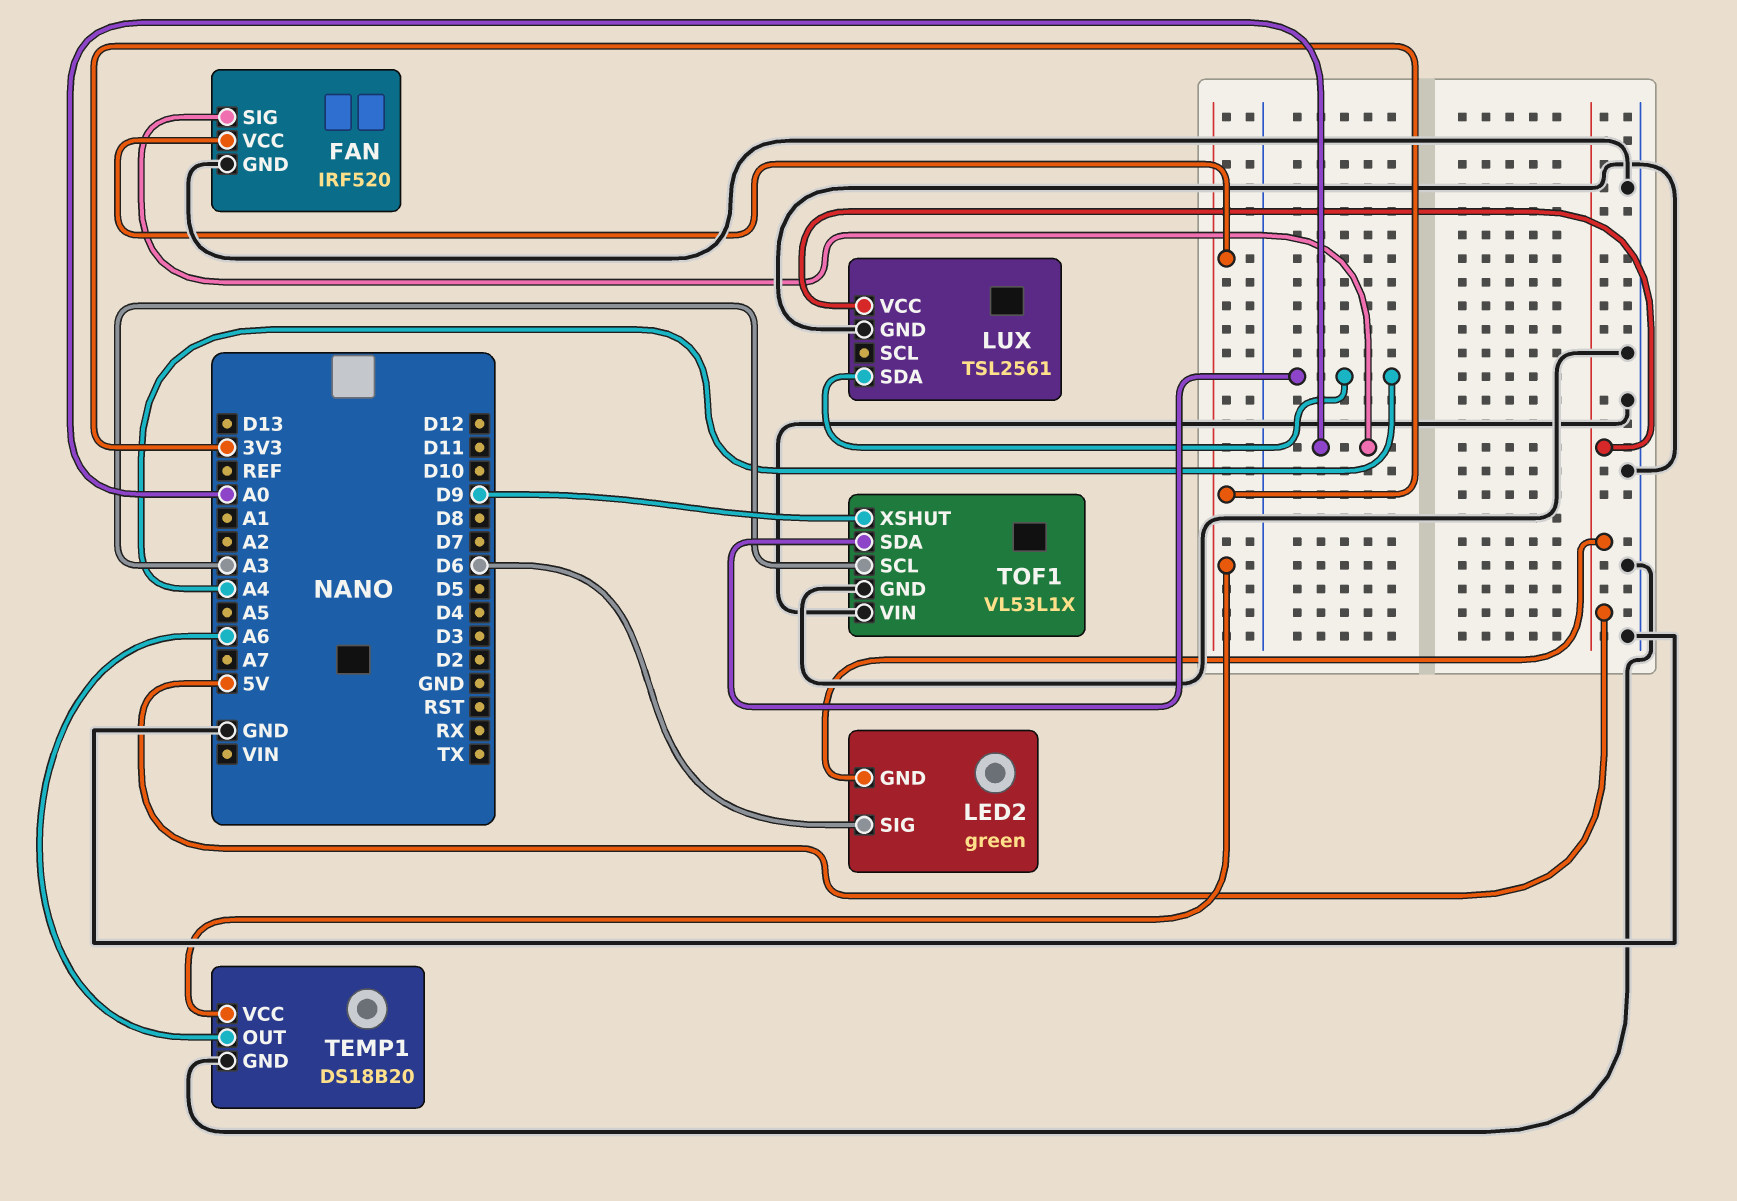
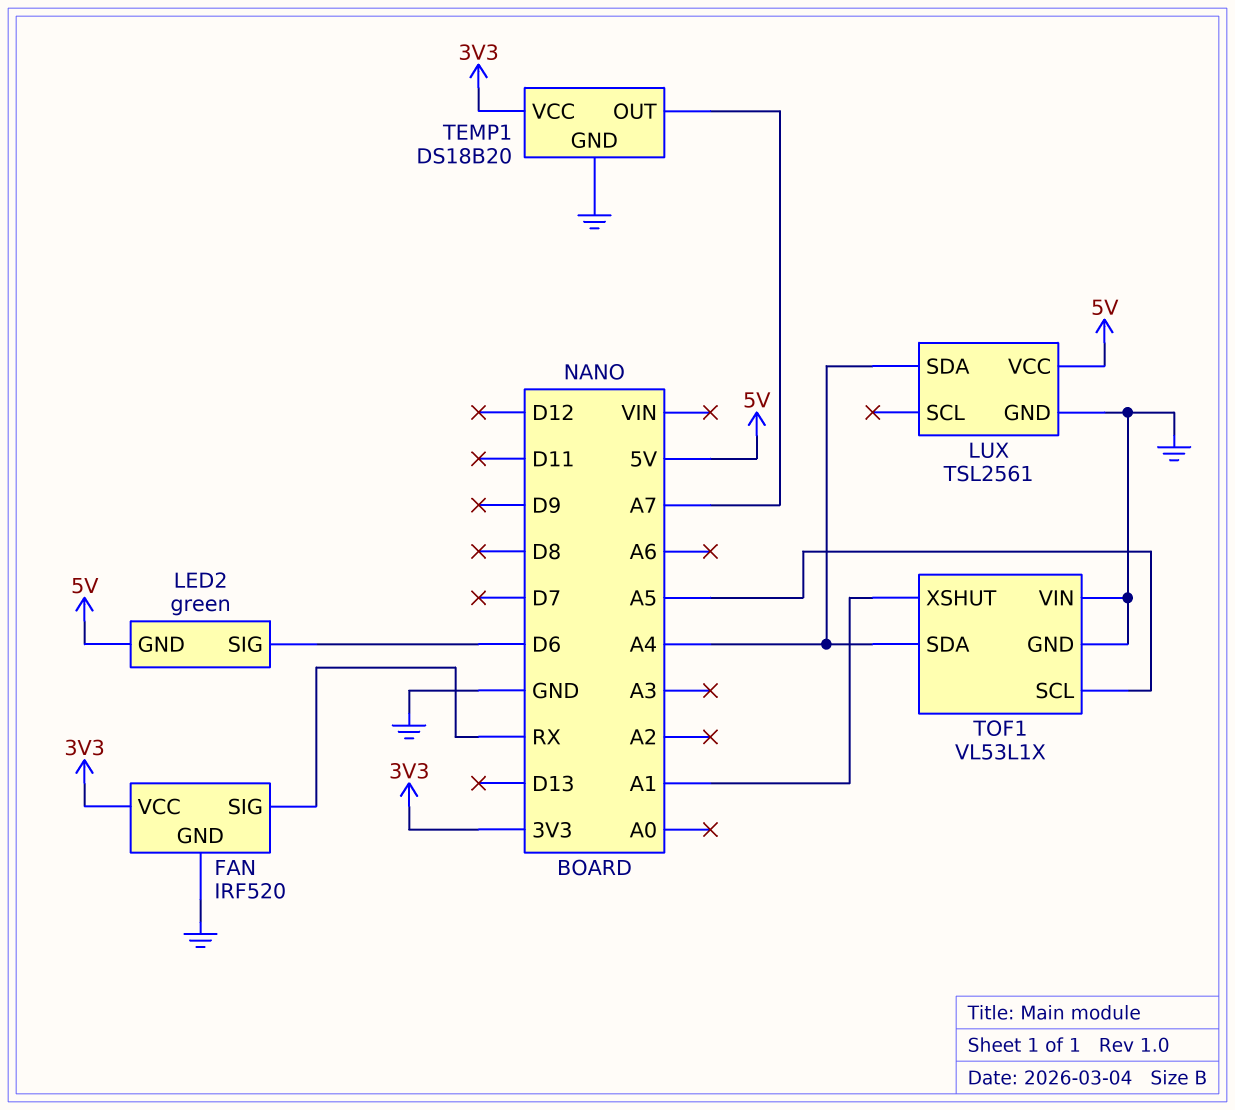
FAN pin SIG: A0 -> RX
TEMP1 pin OUT: A6 -> A7
TOF1 pin SCL: A3 -> A5
TOF1 pin XSHUT: D9 -> A1

